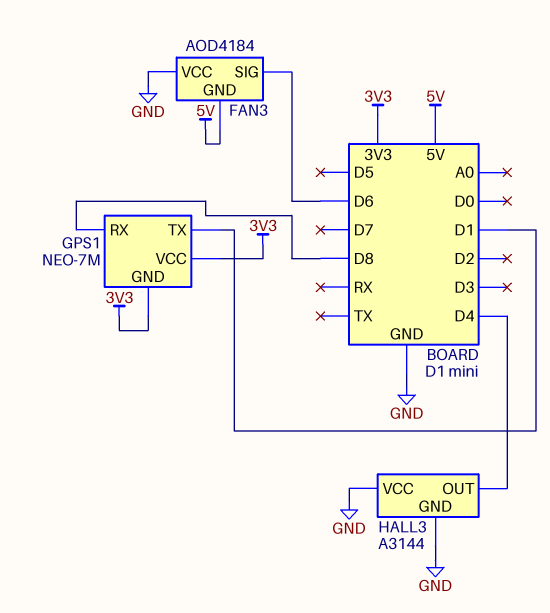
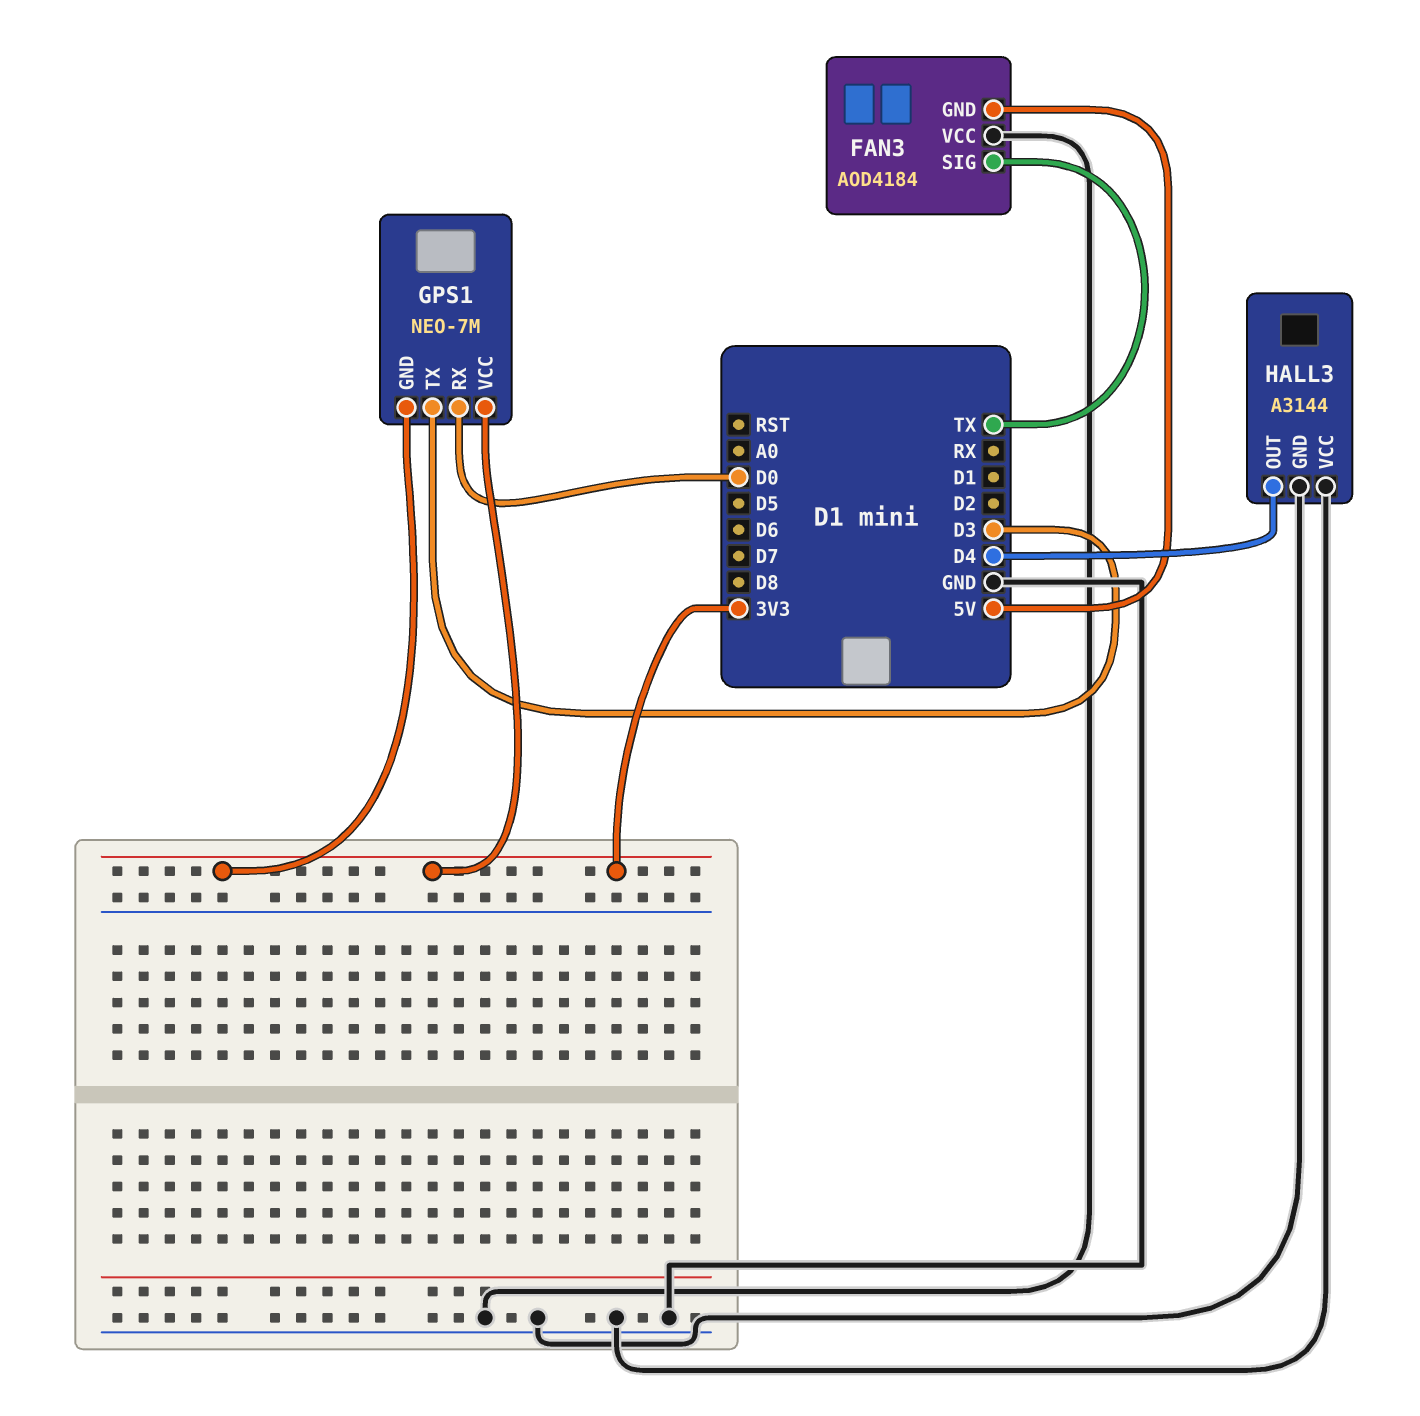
FAN3 pin SIG: D6 -> TX
GPS1 pin RX: D8 -> D0
GPS1 pin TX: D1 -> D3

